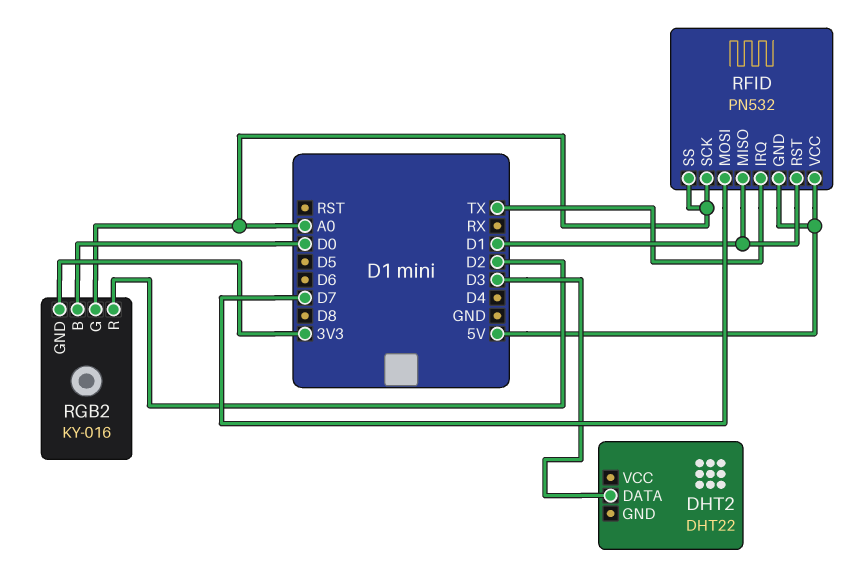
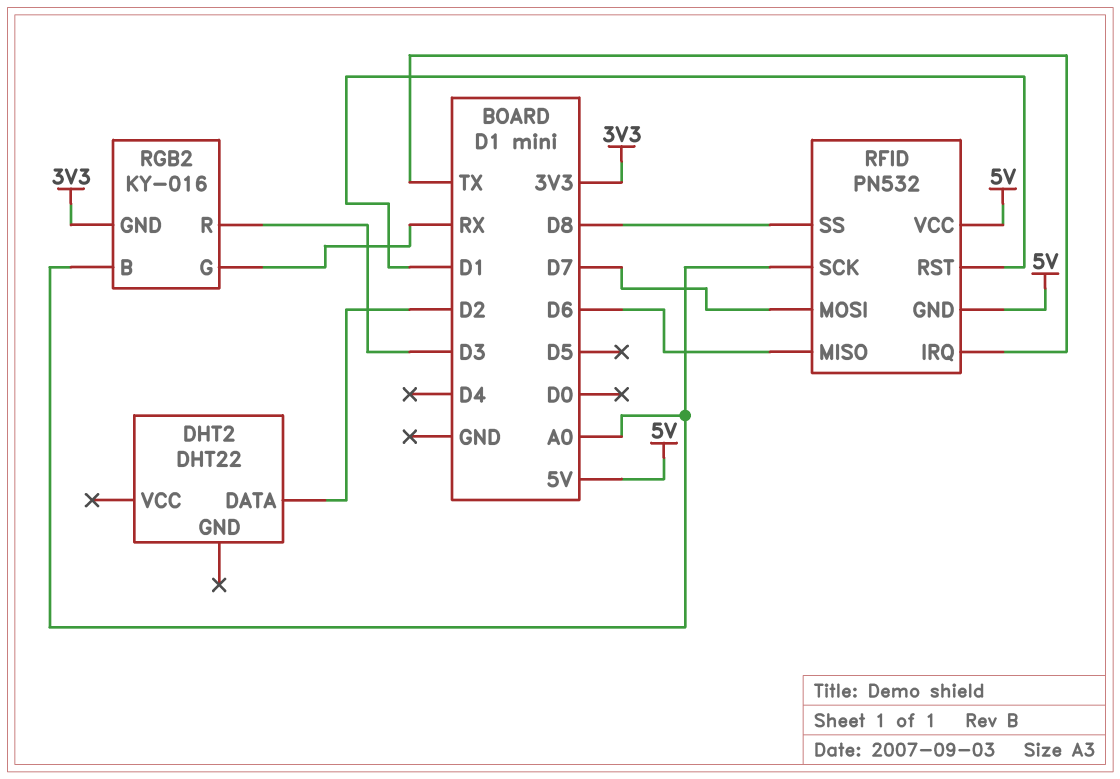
DHT2 pin DATA: D3 -> D2
RFID pin MISO: D1 -> D6
RFID pin SS: A0 -> D8
RGB2 pin B: D0 -> A0
RGB2 pin G: A0 -> RX
RGB2 pin R: D2 -> D3

